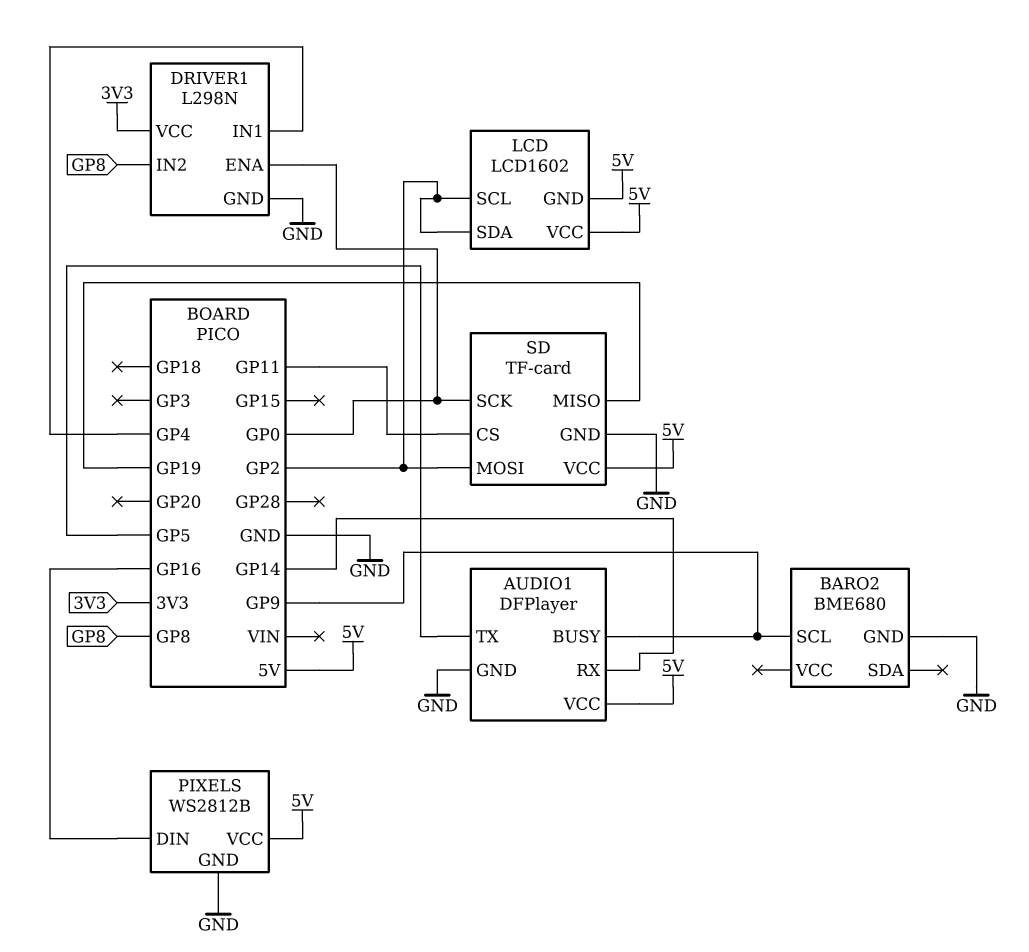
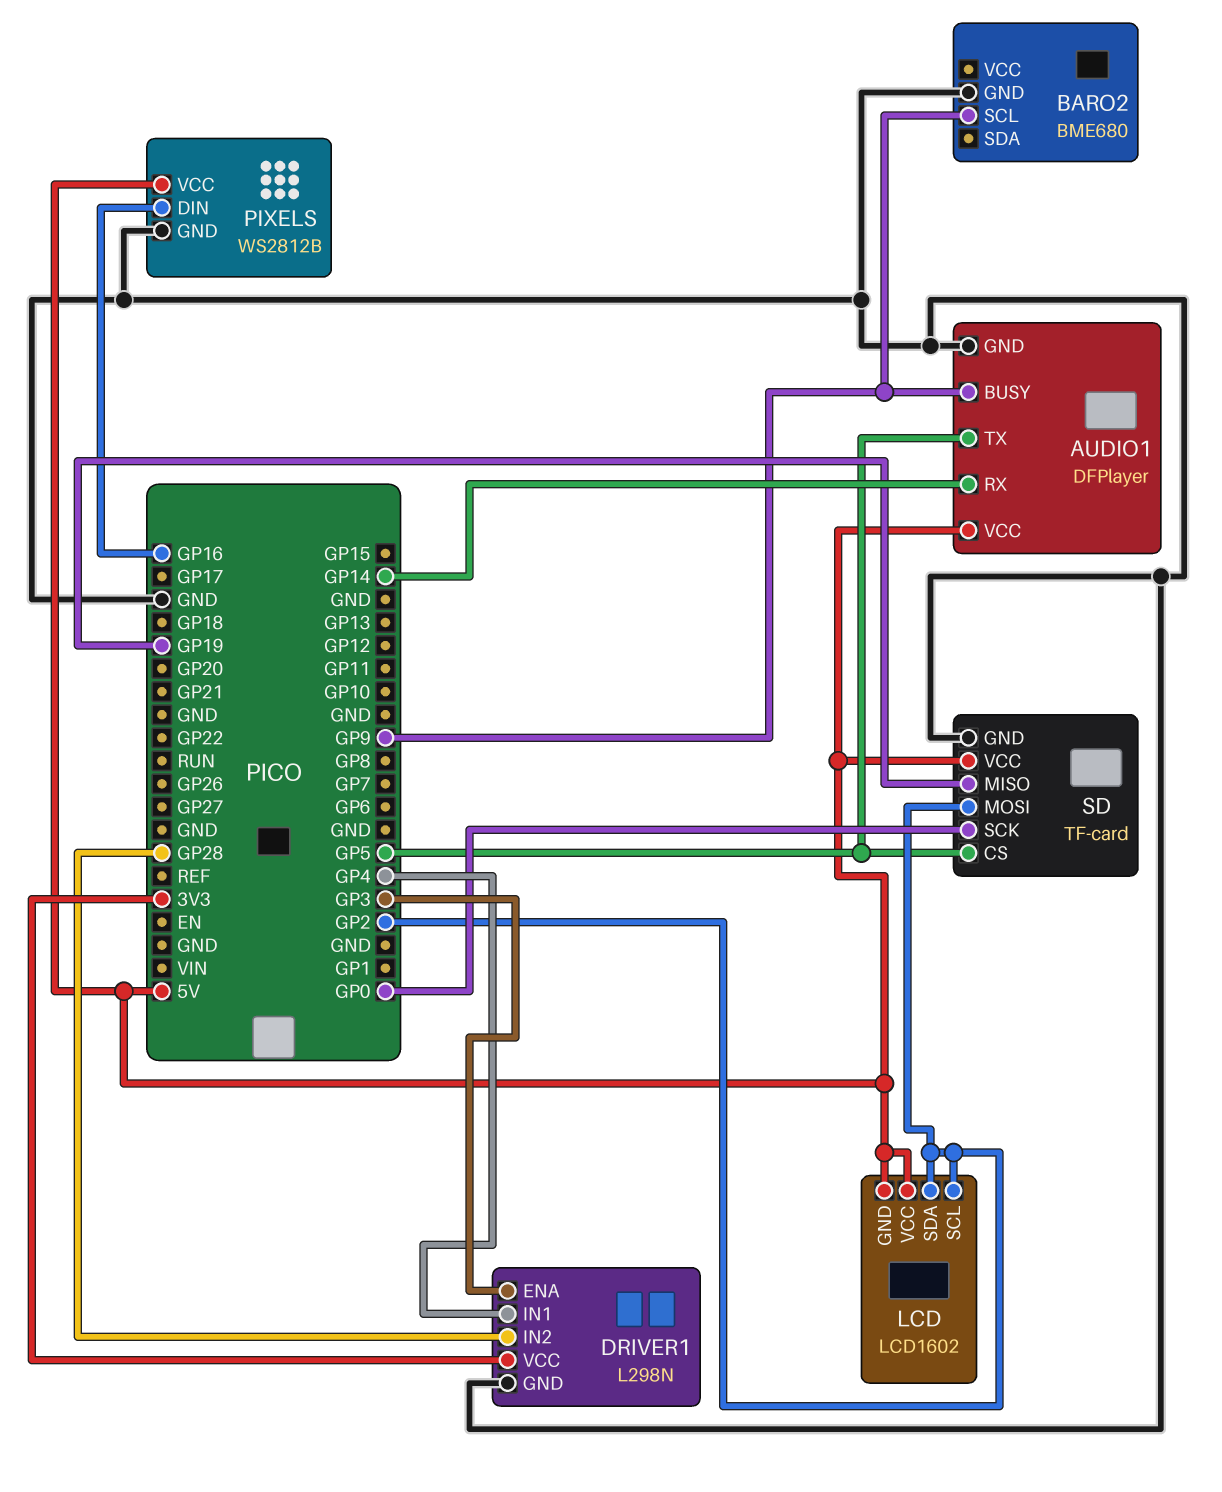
DRIVER1 pin ENA: GP0 -> GP3
DRIVER1 pin IN2: GP8 -> GP28
SD pin CS: GP11 -> GP5

